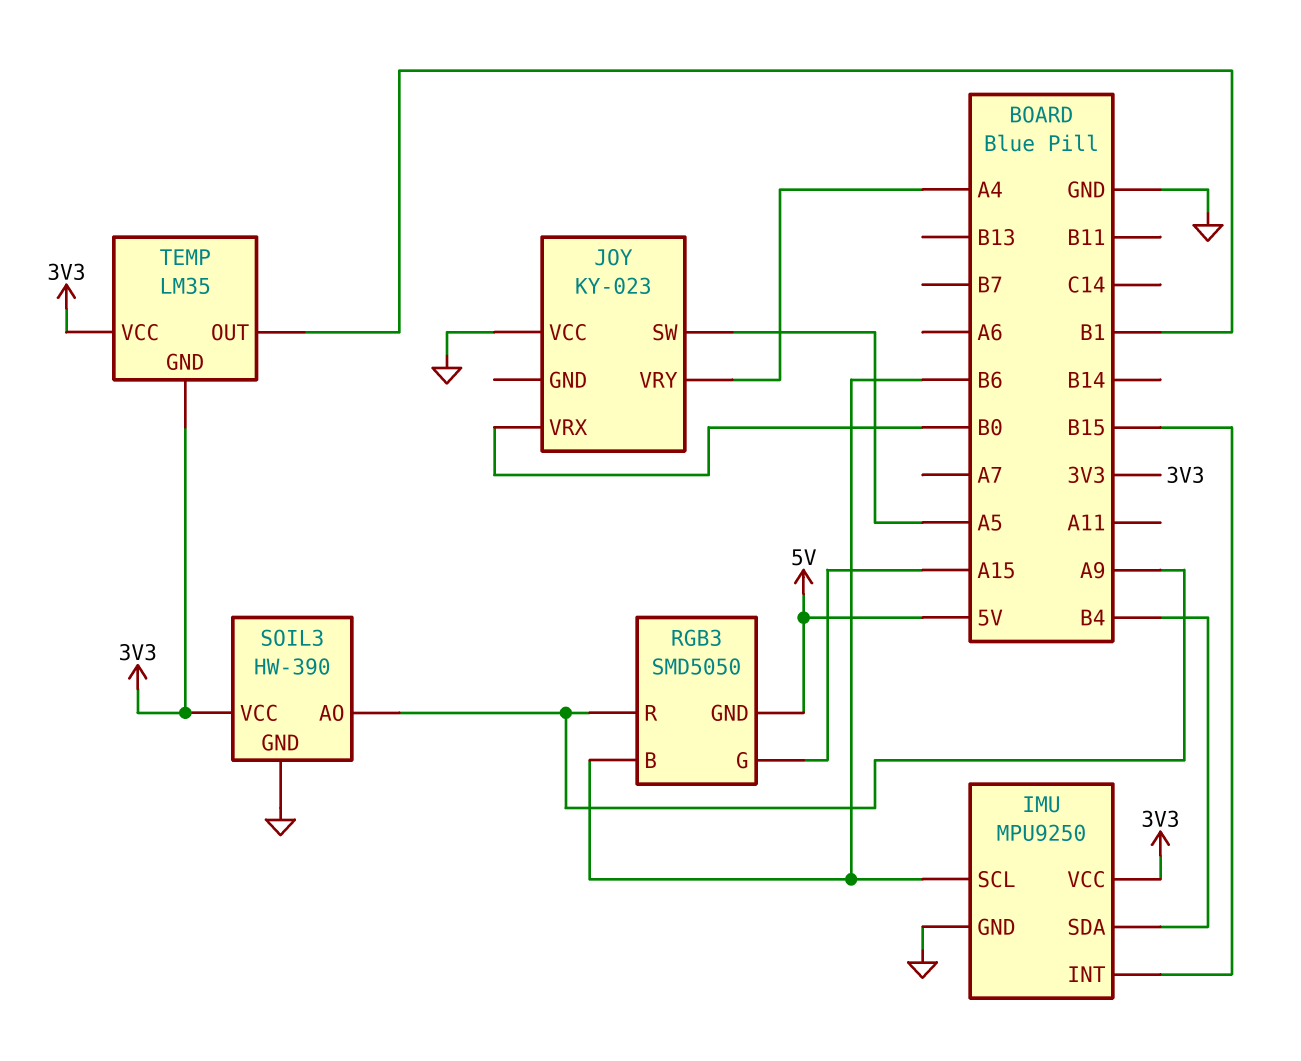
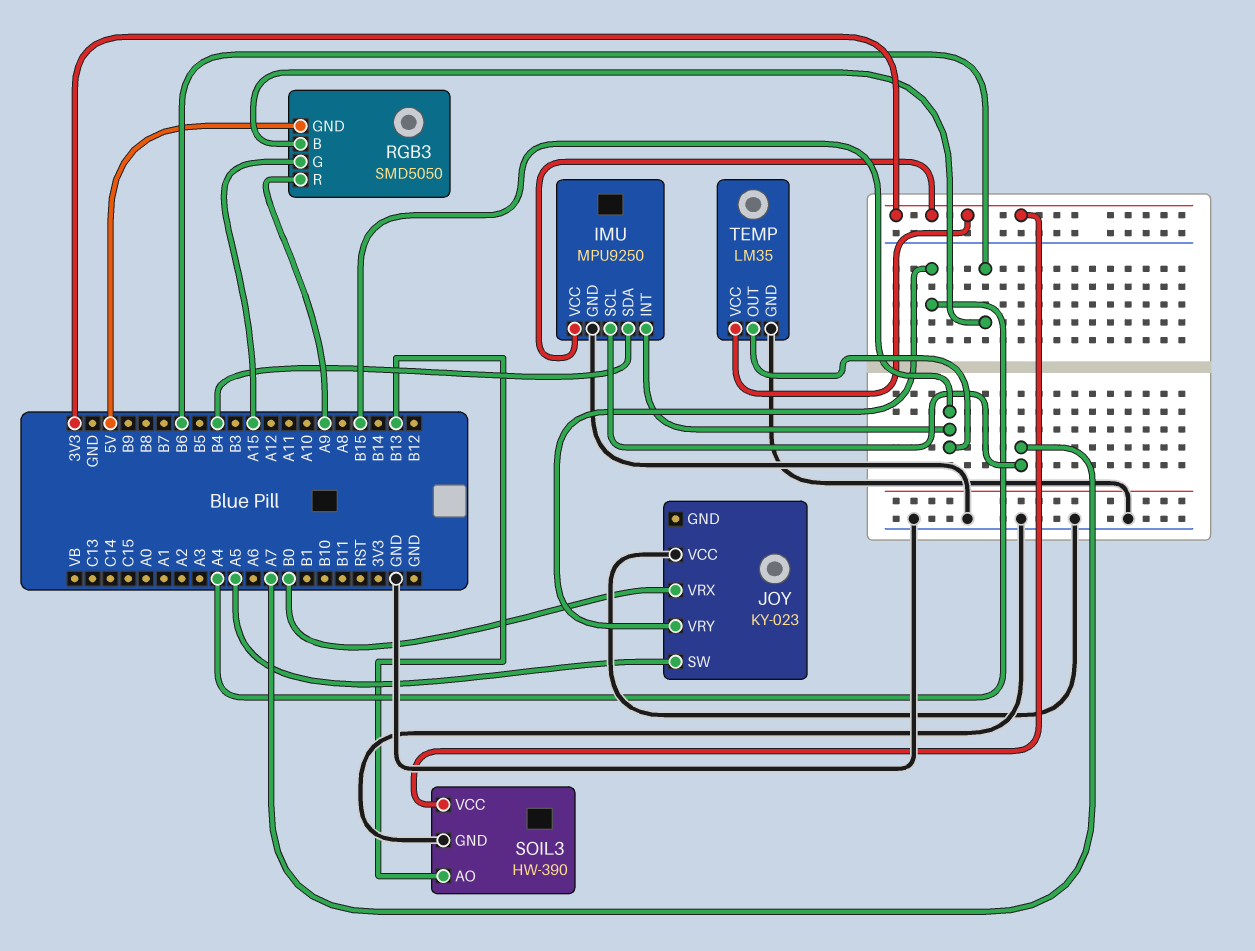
IMU pin SCL: B6 -> A7
SOIL3 pin AO: A9 -> B13
TEMP pin GND: 3V3 -> GND
TEMP pin OUT: B1 -> B15

